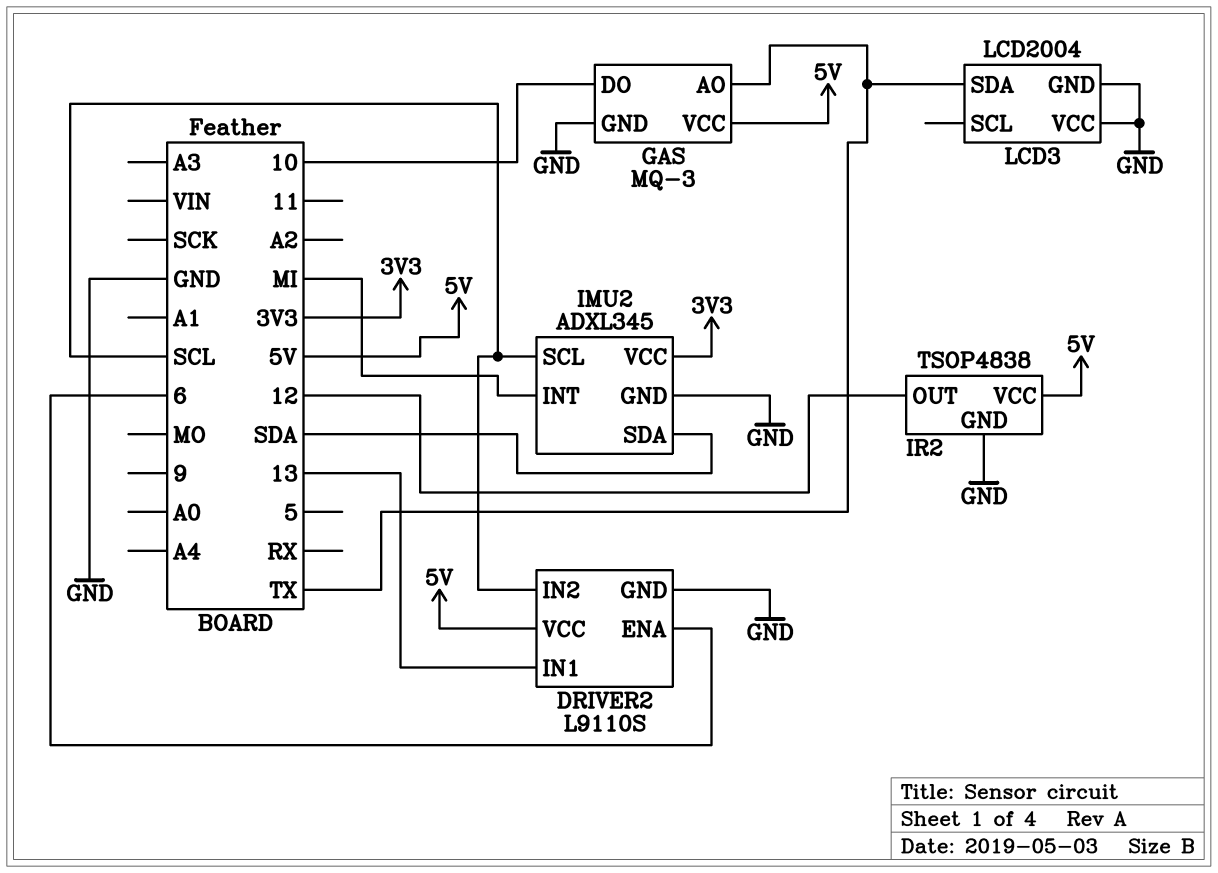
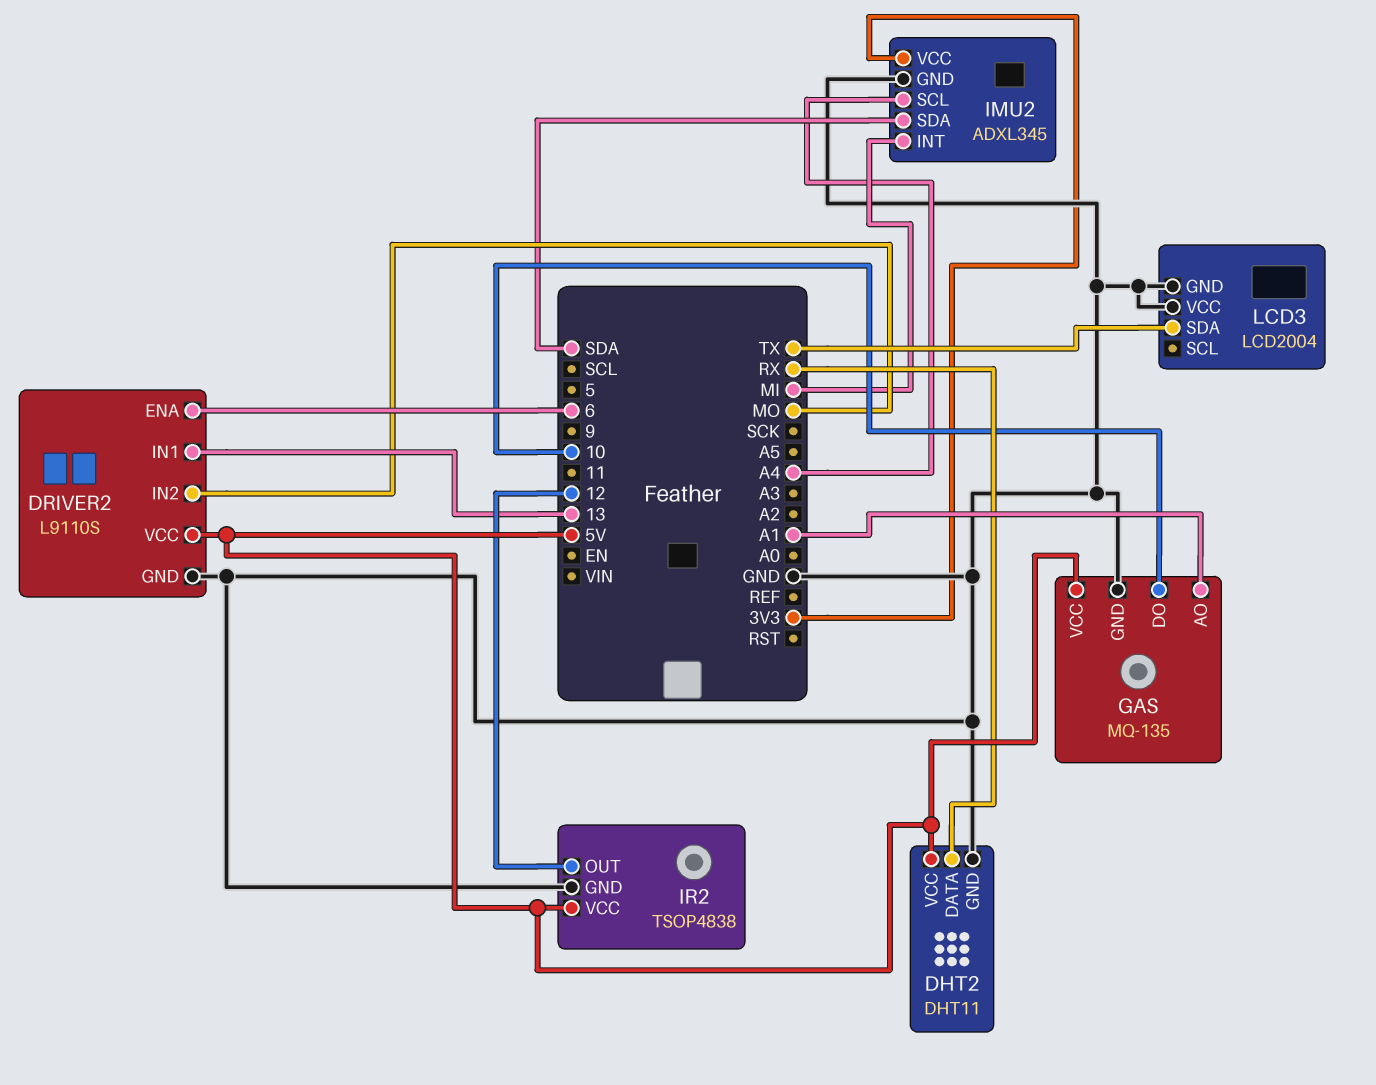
DHT2: none -> DHT11
DHT2 pin DATA: none -> RX
DHT2 pin GND: none -> GND
DHT2 pin VCC: none -> 5V
DRIVER2 pin IN2: SCL -> MO
GAS: MQ-3 -> MQ-135
GAS pin AO: TX -> A1
IMU2 pin SCL: SCL -> A4

